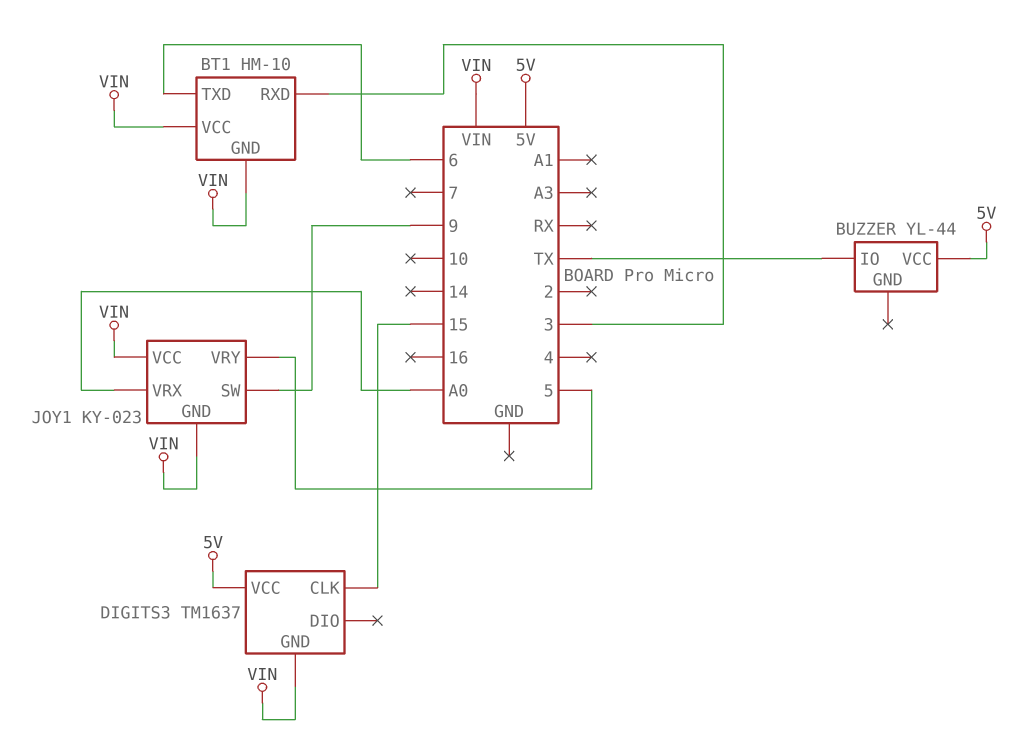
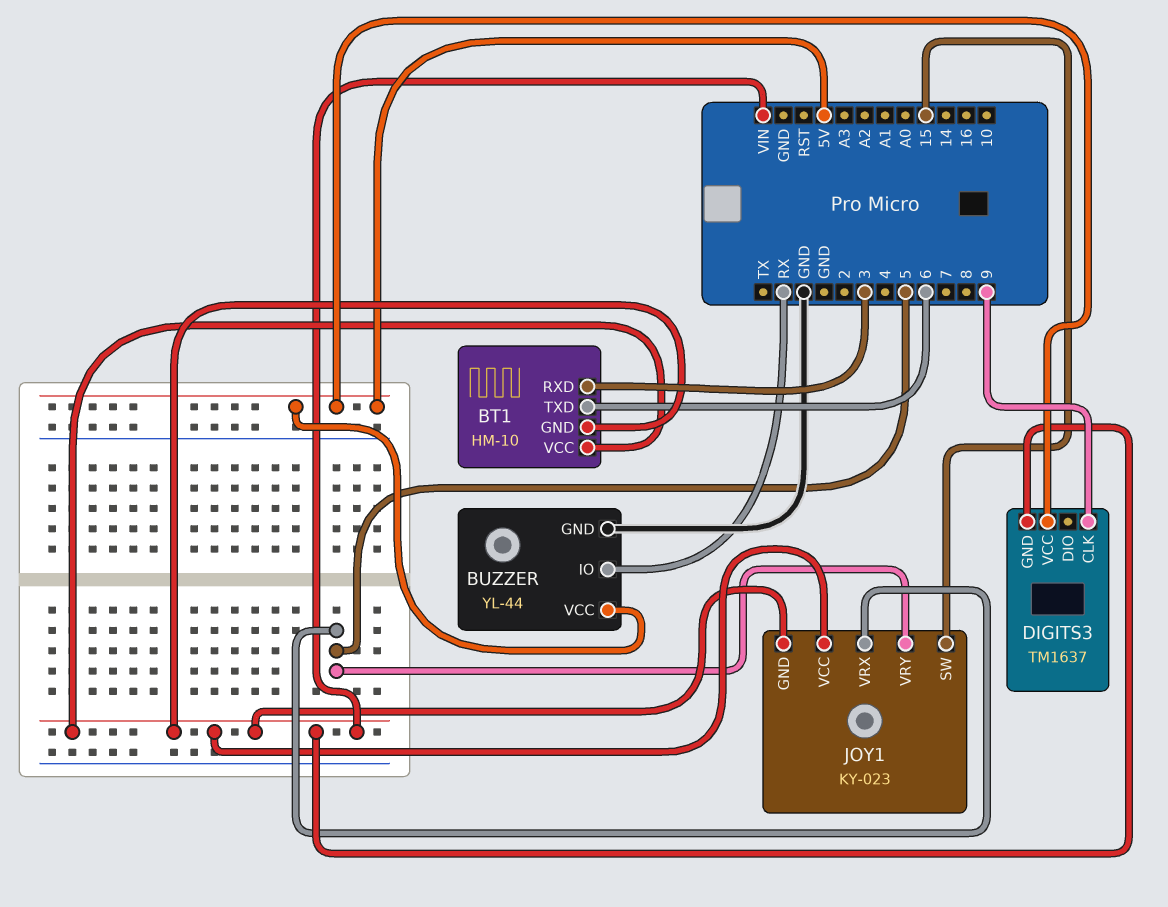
BUZZER pin GND: none -> GND
BUZZER pin IO: TX -> RX
DIGITS3 pin CLK: 15 -> 9
JOY1 pin SW: 9 -> 15
JOY1 pin VRX: A0 -> 5

